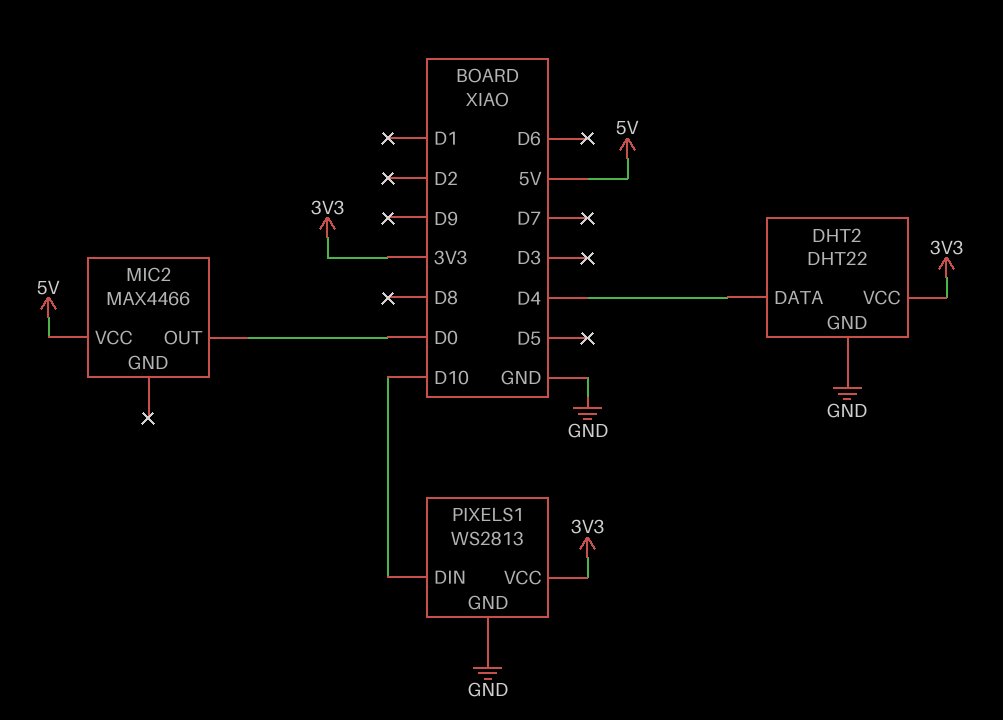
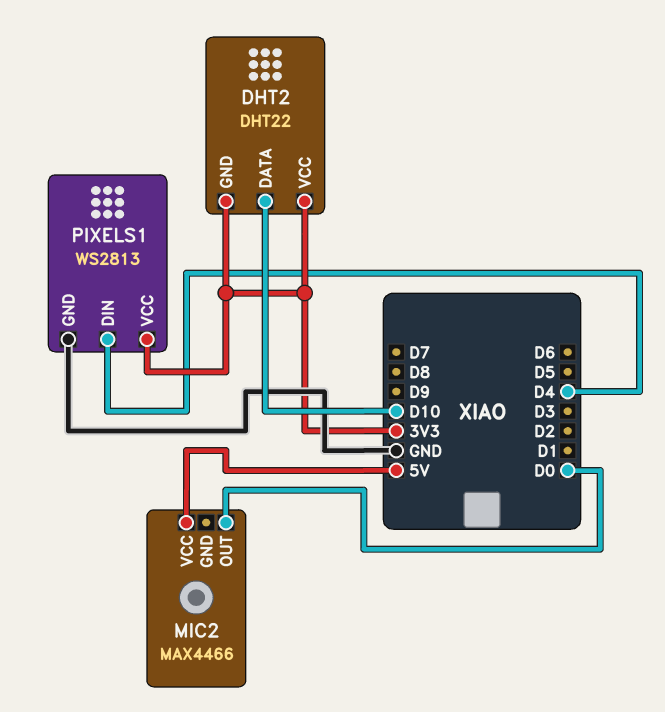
DHT2 pin DATA: D4 -> D10
DHT2 pin GND: GND -> 3V3
PIXELS1 pin DIN: D10 -> D4

